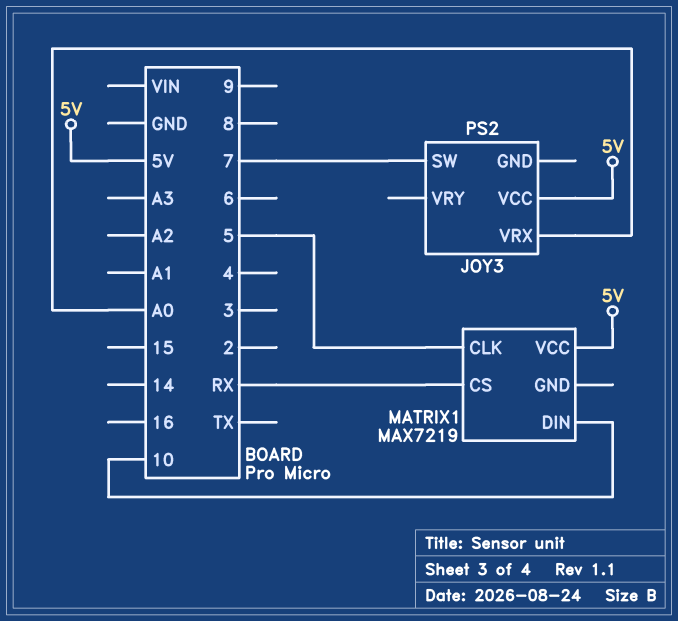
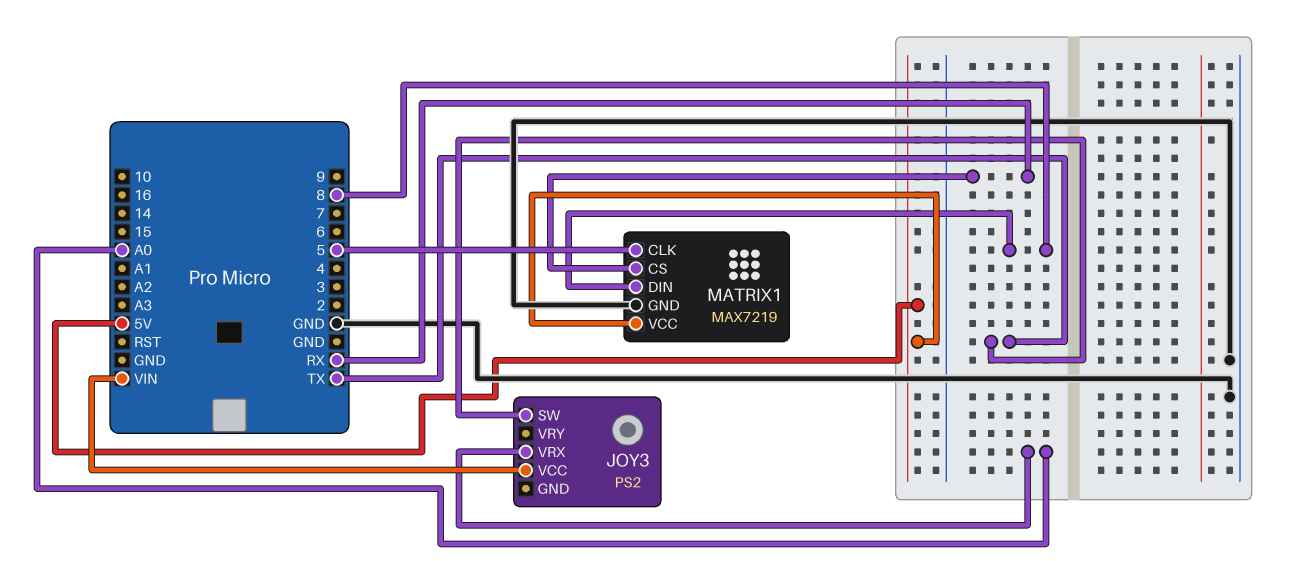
JOY3 pin SW: 7 -> TX
JOY3 pin VCC: 5V -> VIN
MATRIX1 pin DIN: 10 -> 8
MATRIX1 pin GND: none -> GND

